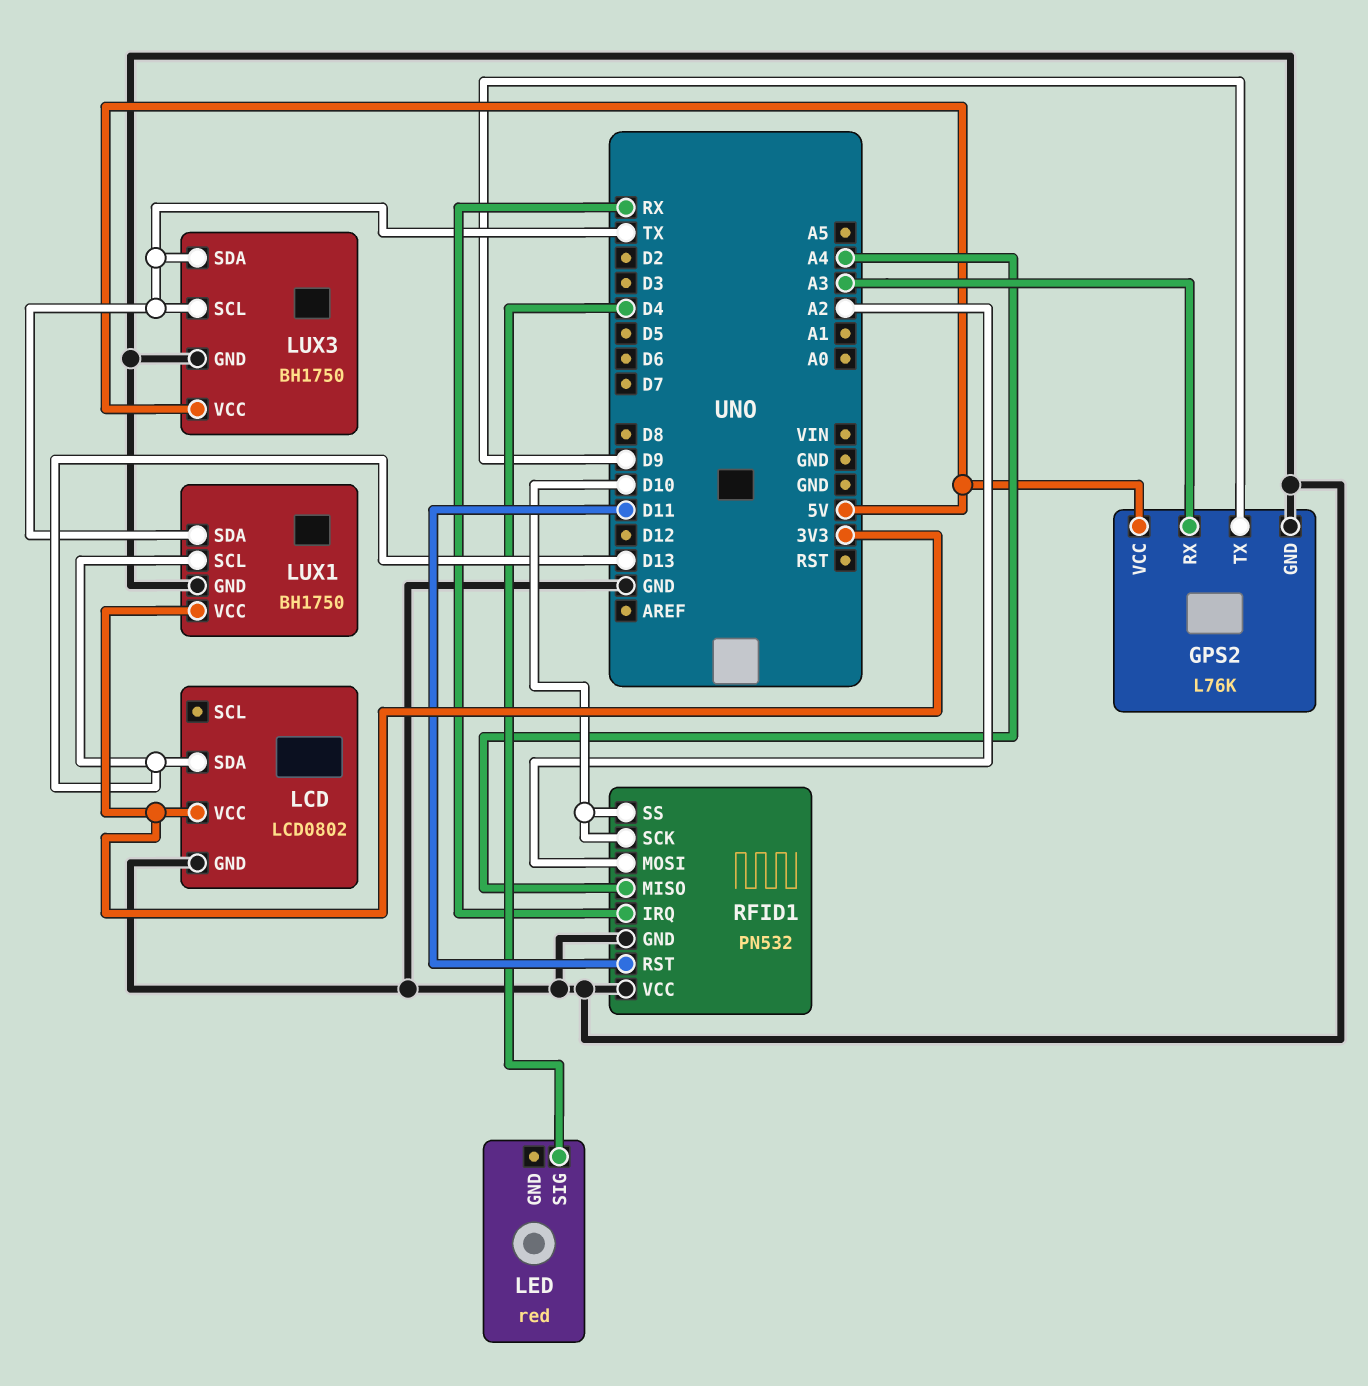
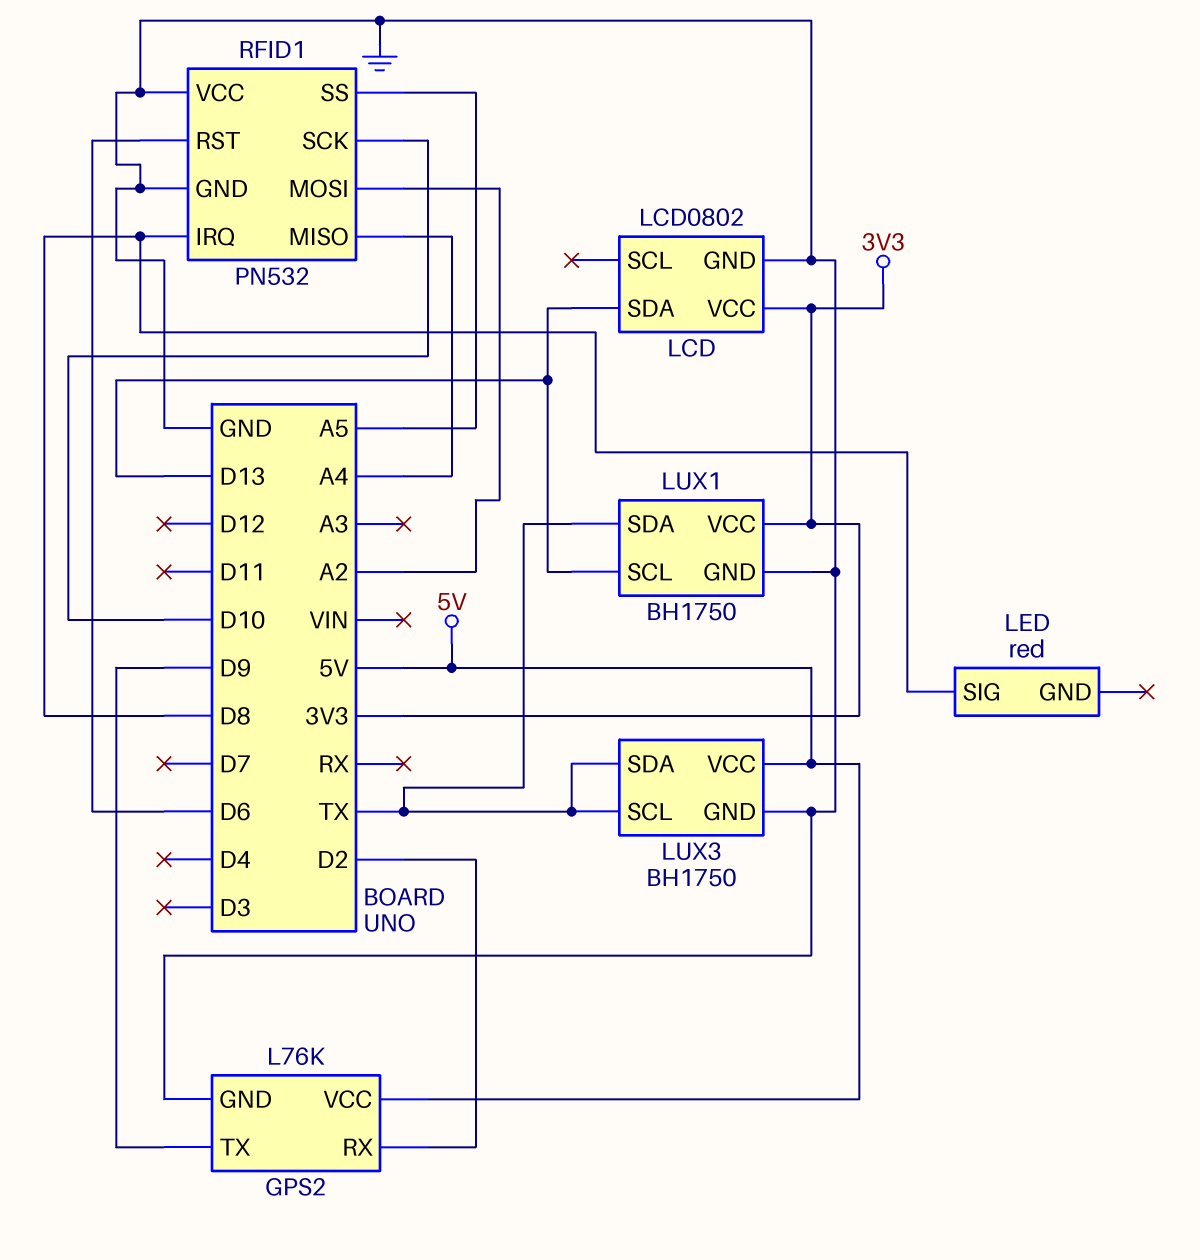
GPS2 pin RX: A3 -> D2
LED pin SIG: D4 -> D8
RFID1 pin IRQ: RX -> D8
RFID1 pin RST: D11 -> D6
RFID1 pin SS: D10 -> A5

